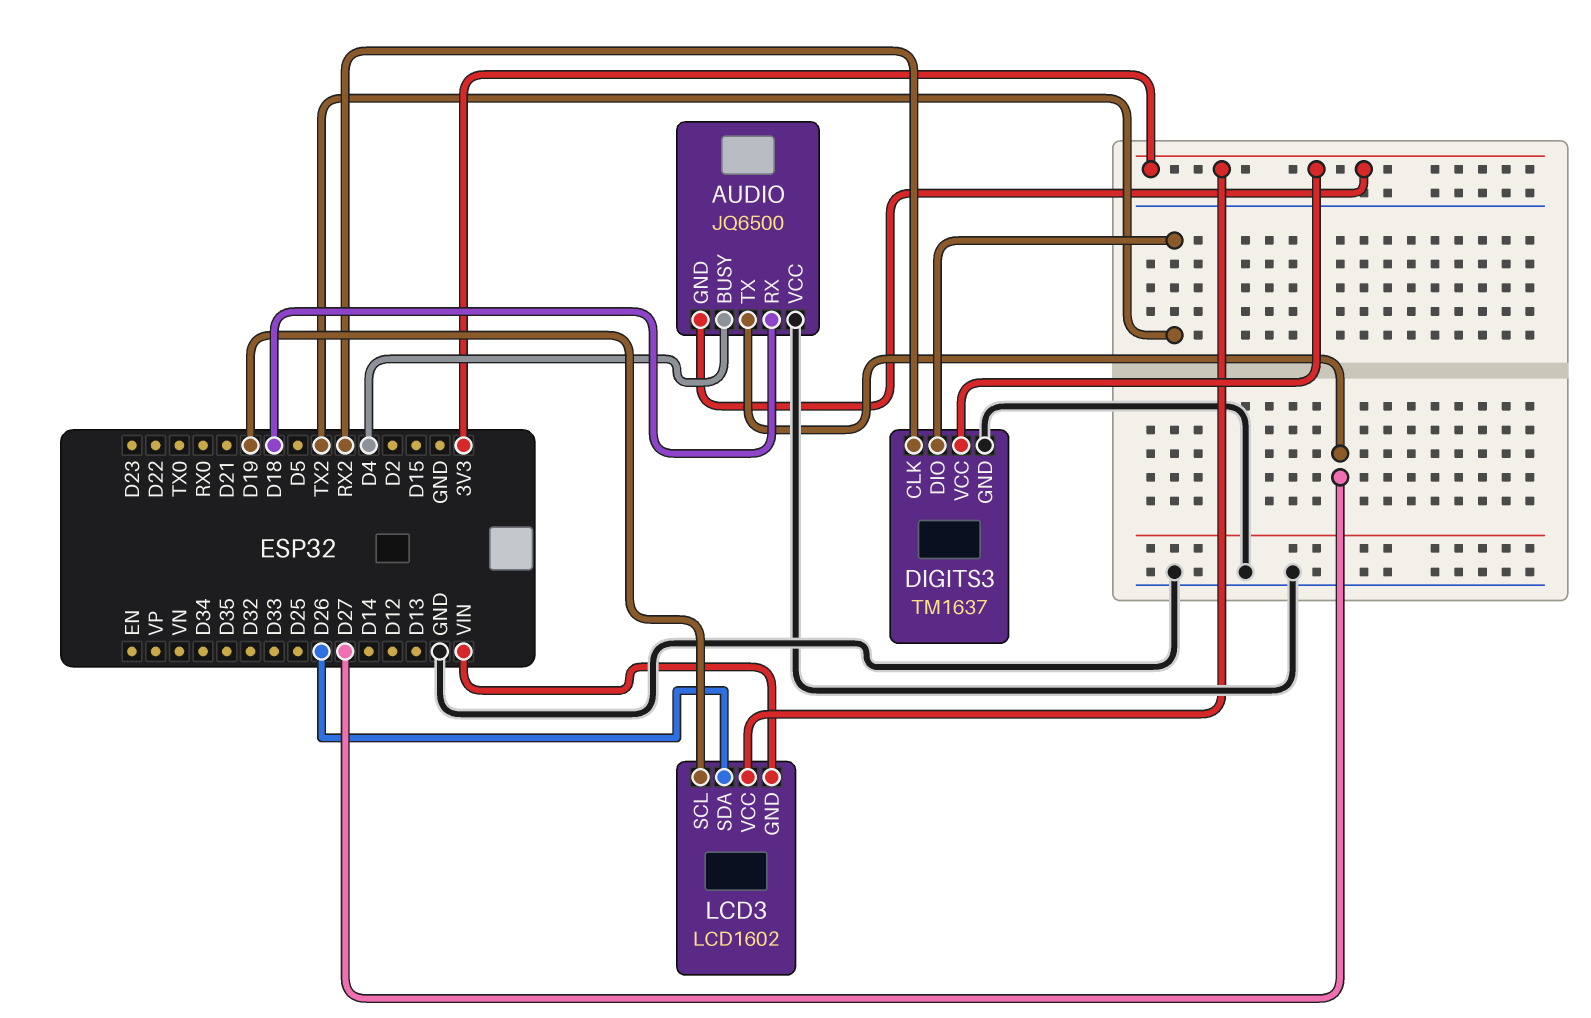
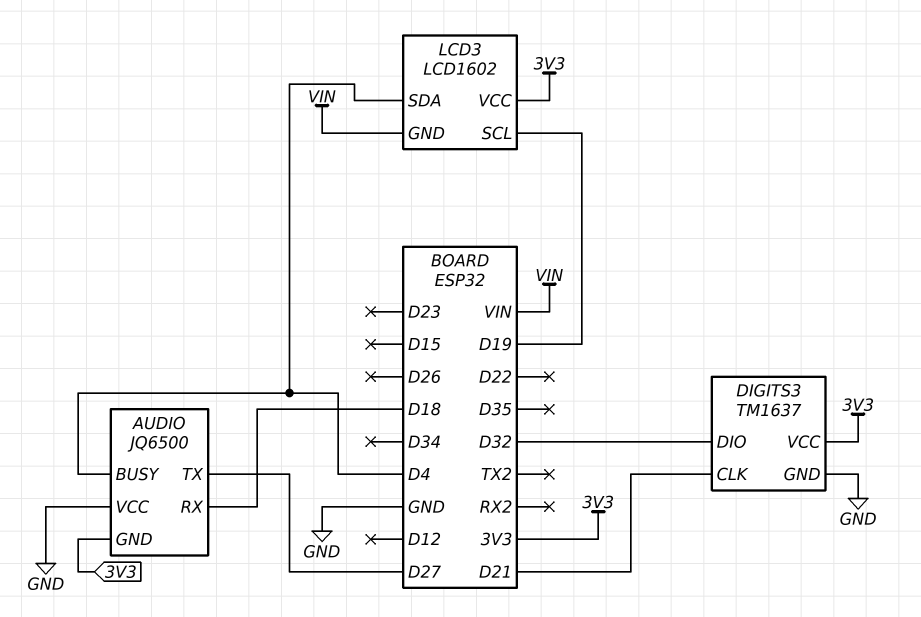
DIGITS3 pin CLK: RX2 -> D21
DIGITS3 pin DIO: TX2 -> D32
LCD3 pin SDA: D26 -> D4

